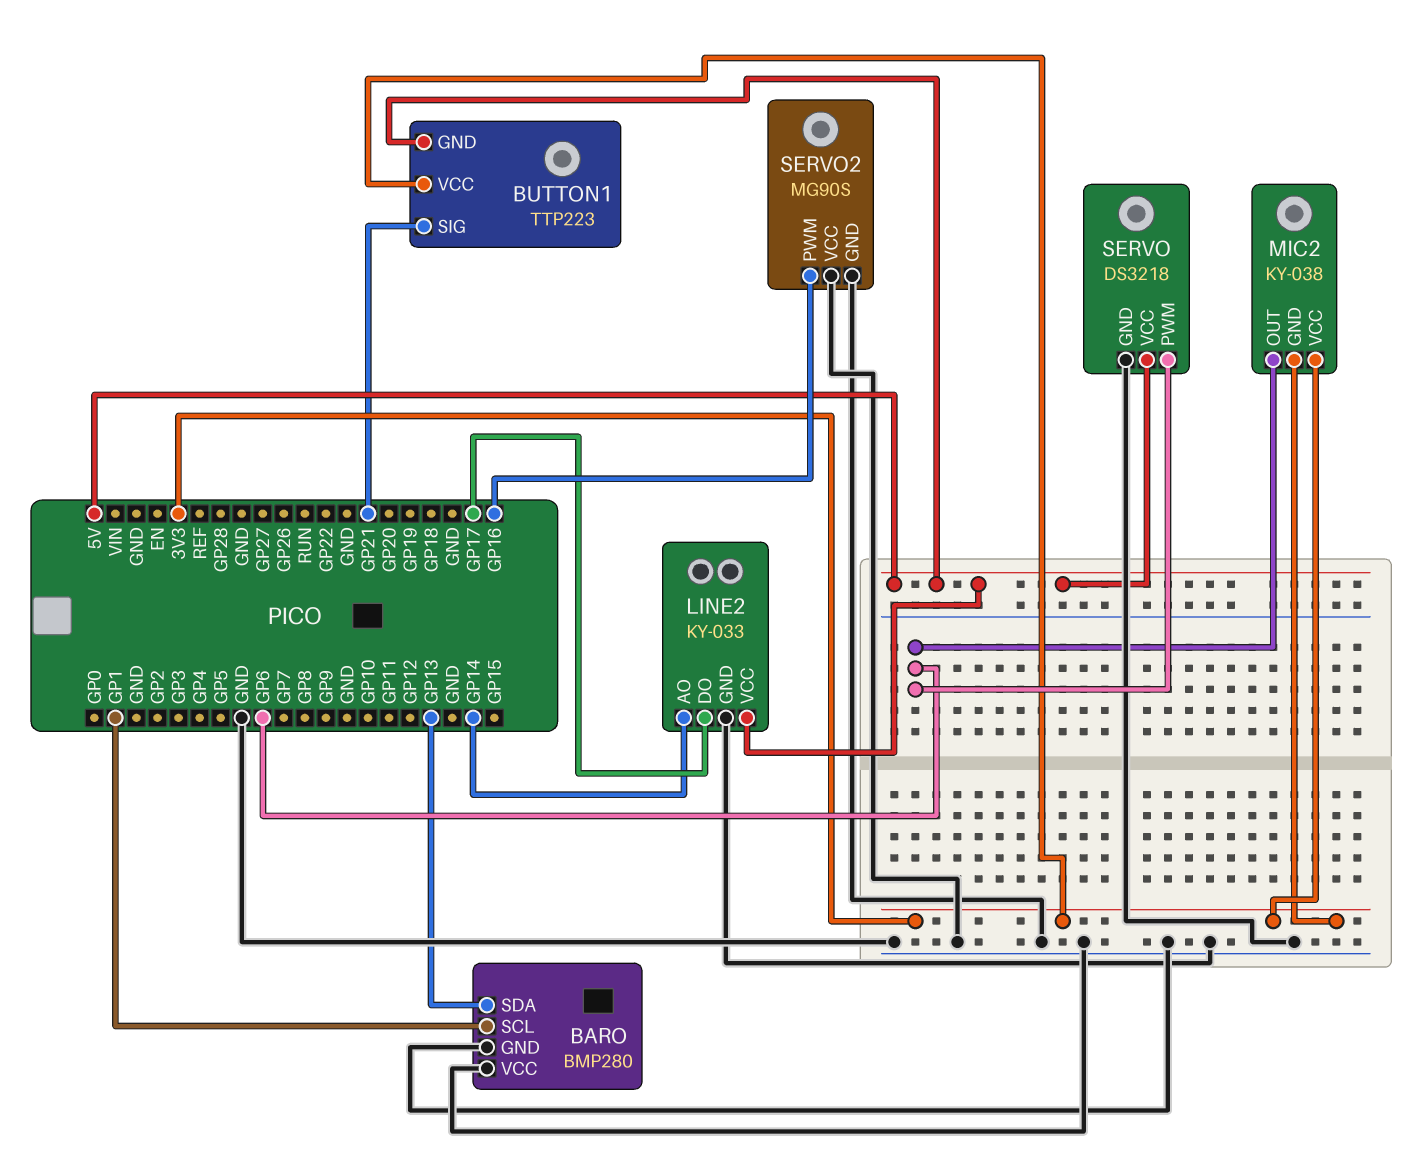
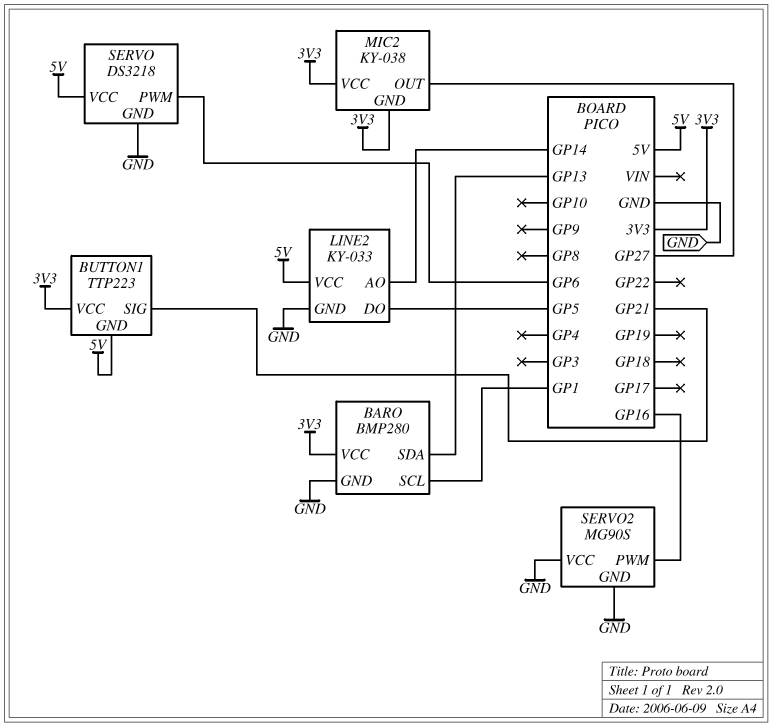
BARO pin VCC: GND -> 3V3
LINE2 pin DO: GP17 -> GP5
MIC2 pin OUT: GP6 -> GP27

